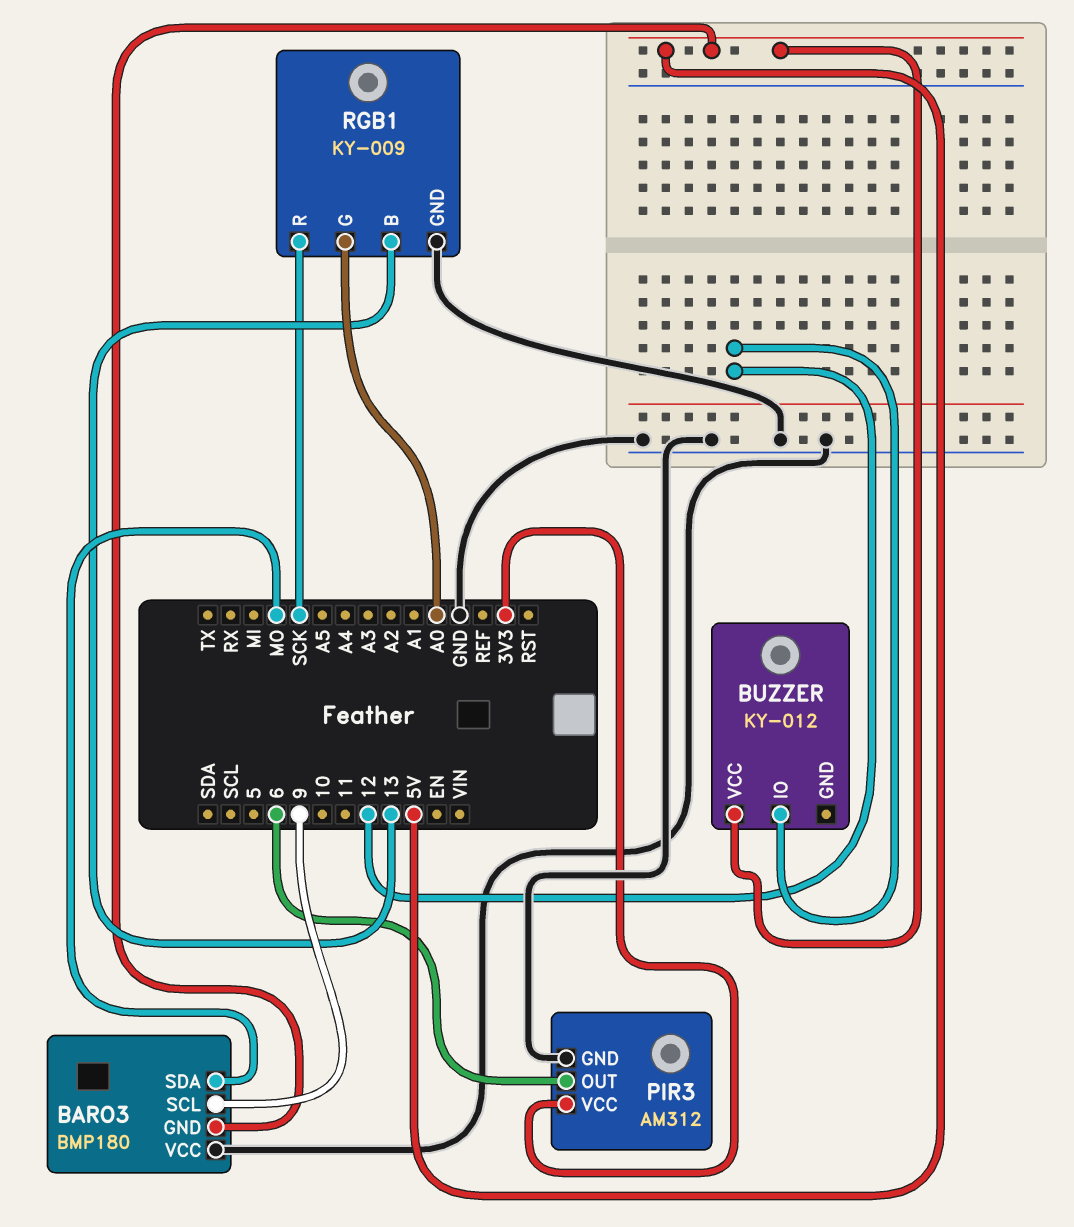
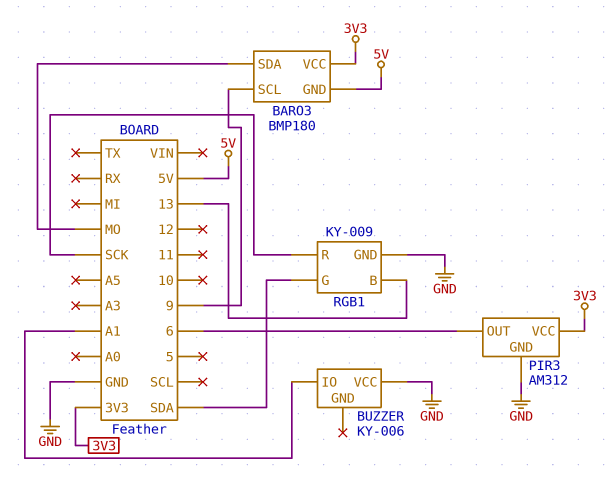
BARO3 pin VCC: GND -> 3V3
BUZZER: KY-012 -> KY-006
BUZZER pin IO: 12 -> A1
BUZZER pin VCC: 5V -> GND
RGB1 pin G: A0 -> SDA

